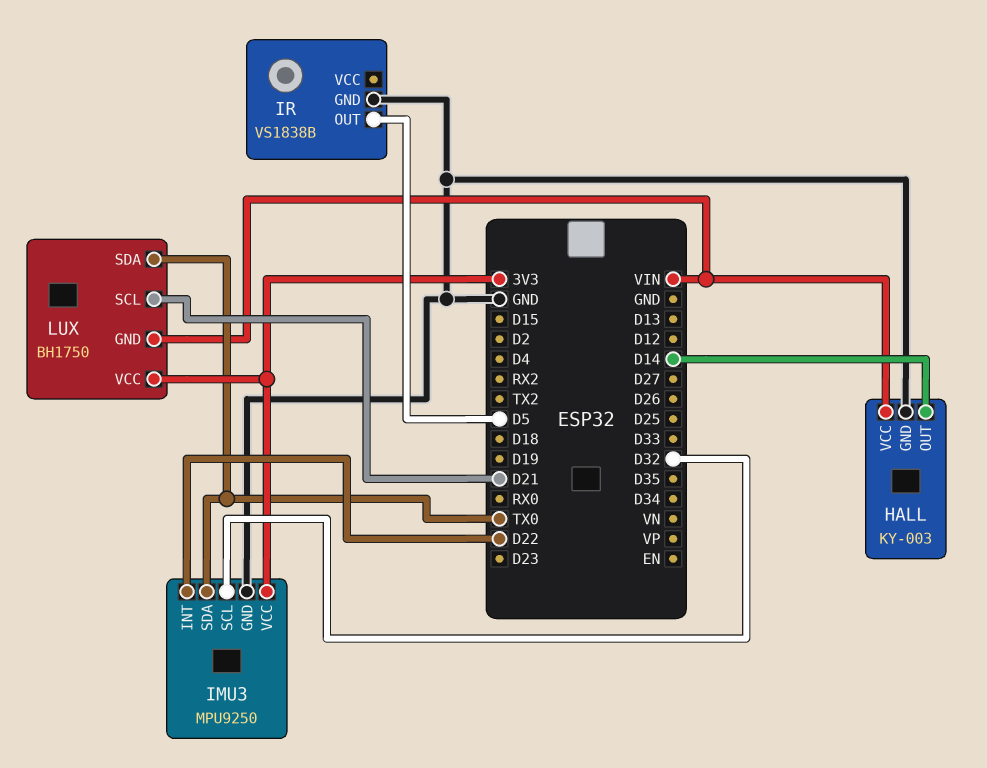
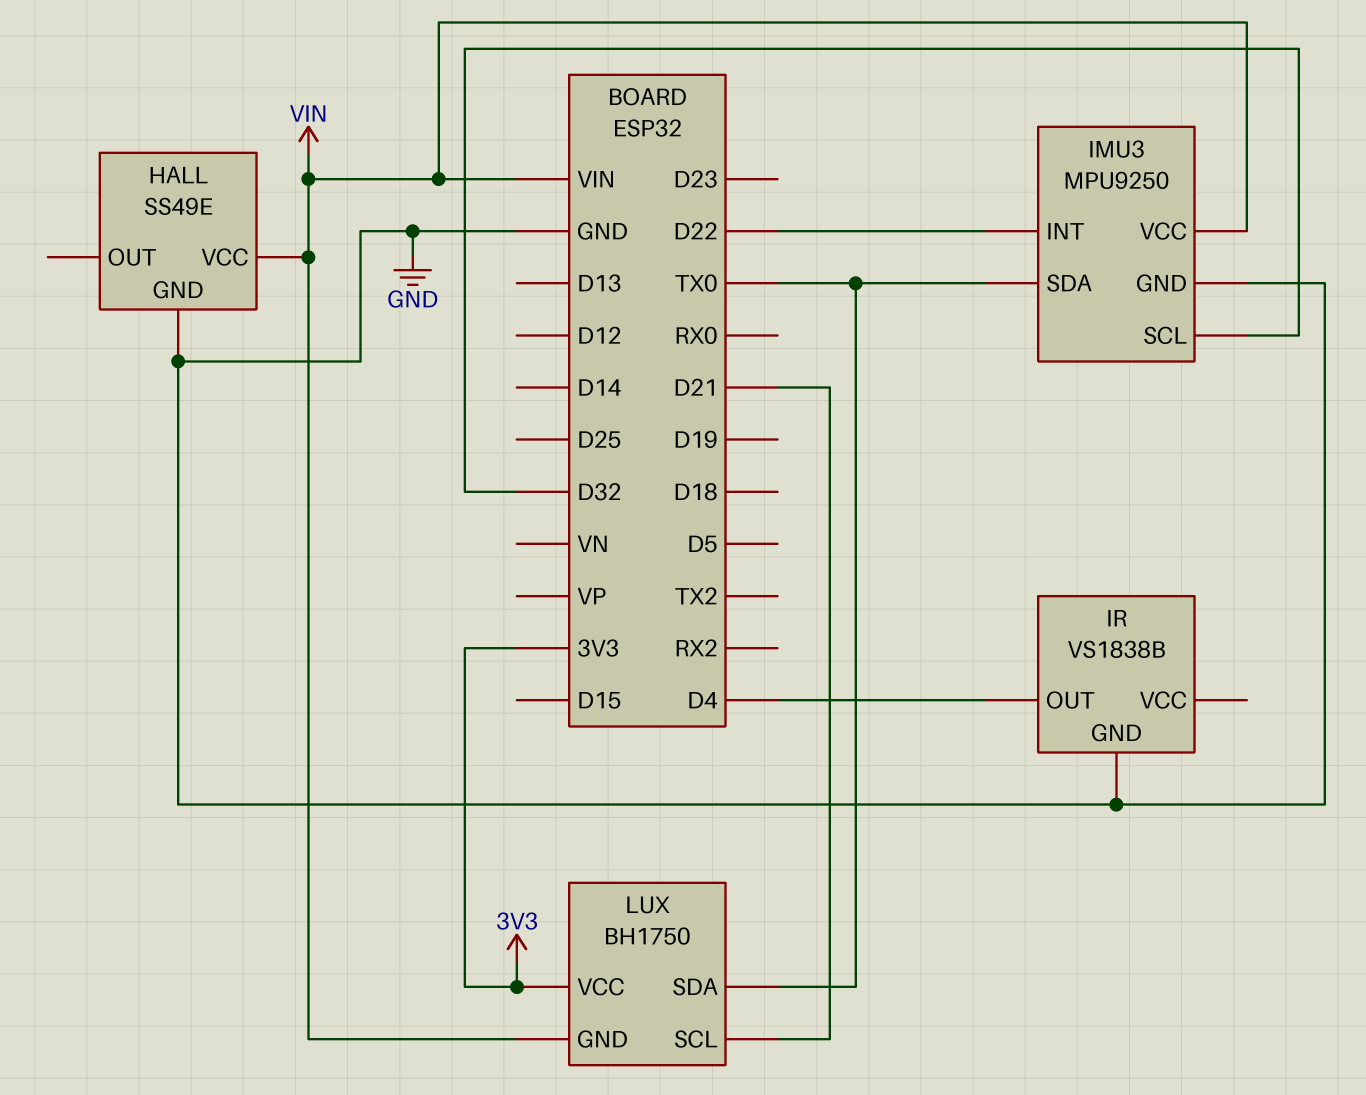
HALL: KY-003 -> SS49E
HALL pin OUT: D14 -> none
IMU3 pin VCC: 3V3 -> VIN
IR pin OUT: D5 -> D4

